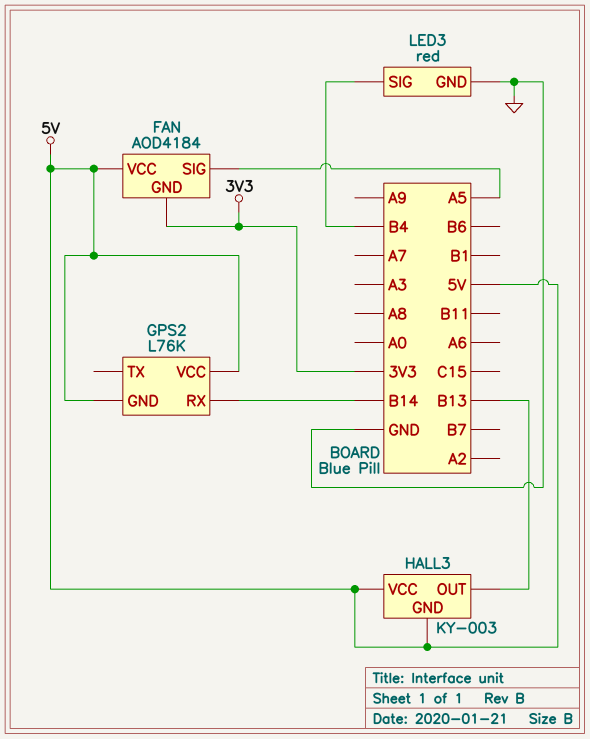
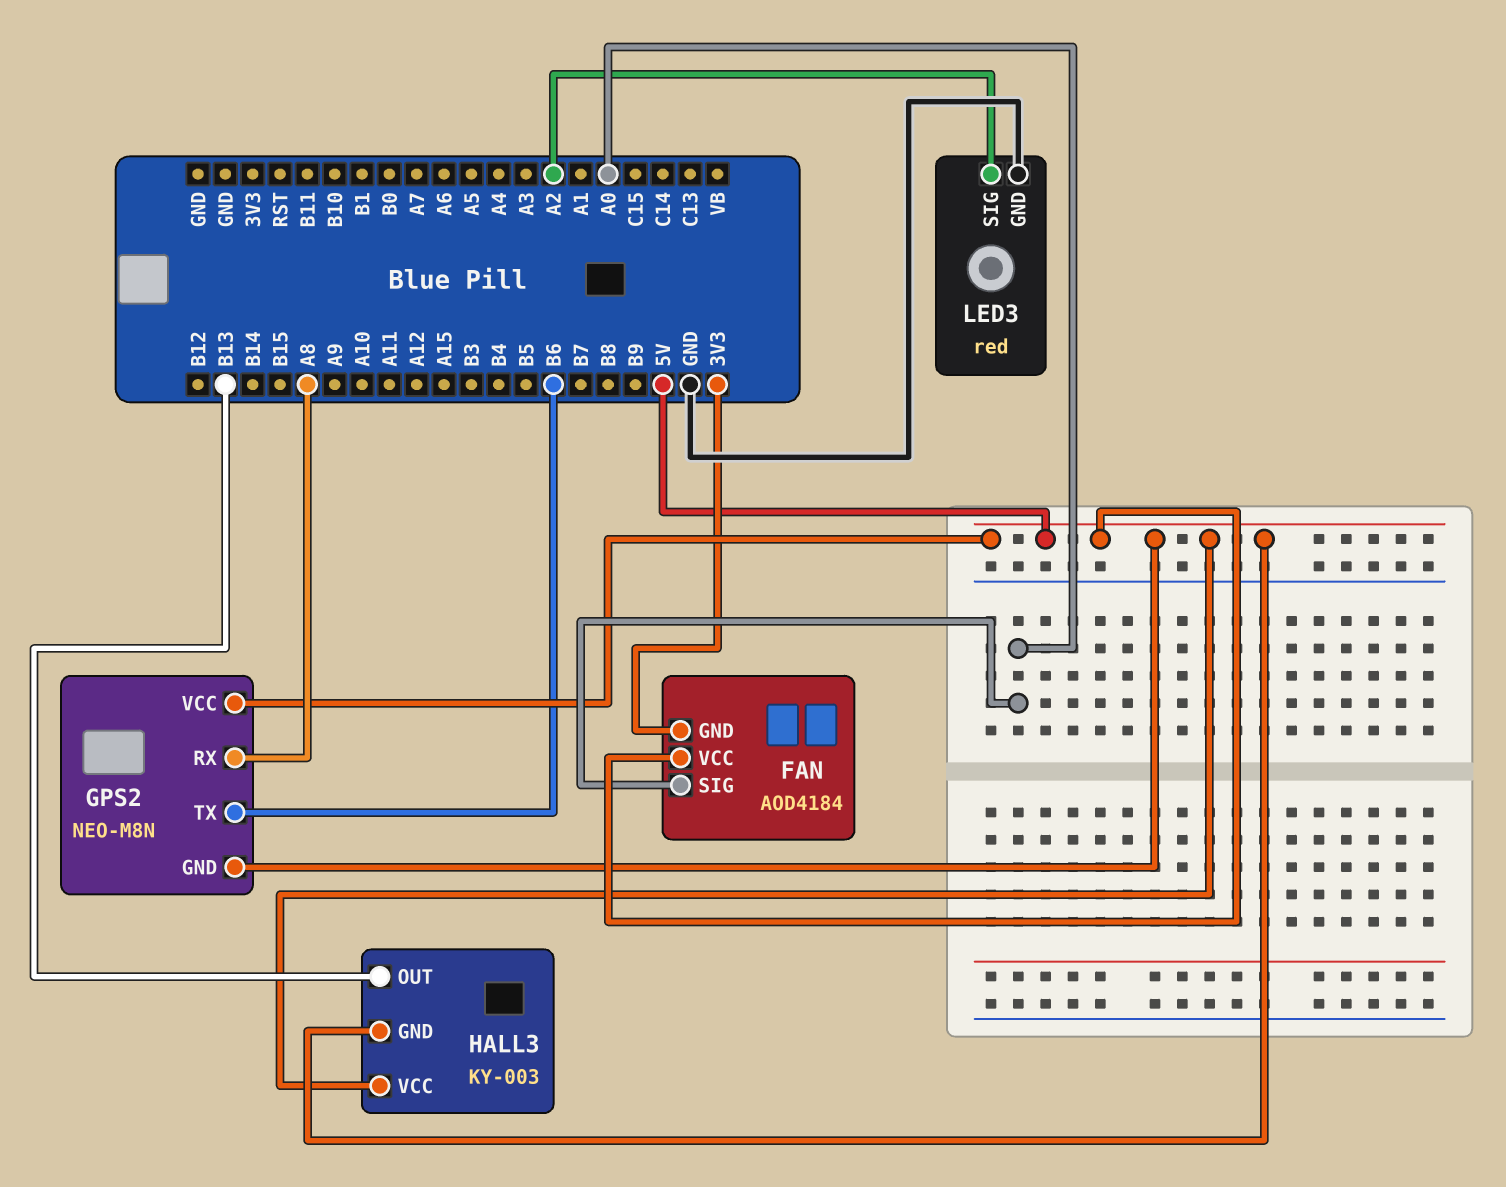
FAN pin SIG: A5 -> A0
GPS2: L76K -> NEO-M8N
GPS2 pin RX: B14 -> A8
GPS2 pin TX: none -> B6
LED3 pin SIG: B4 -> A2

